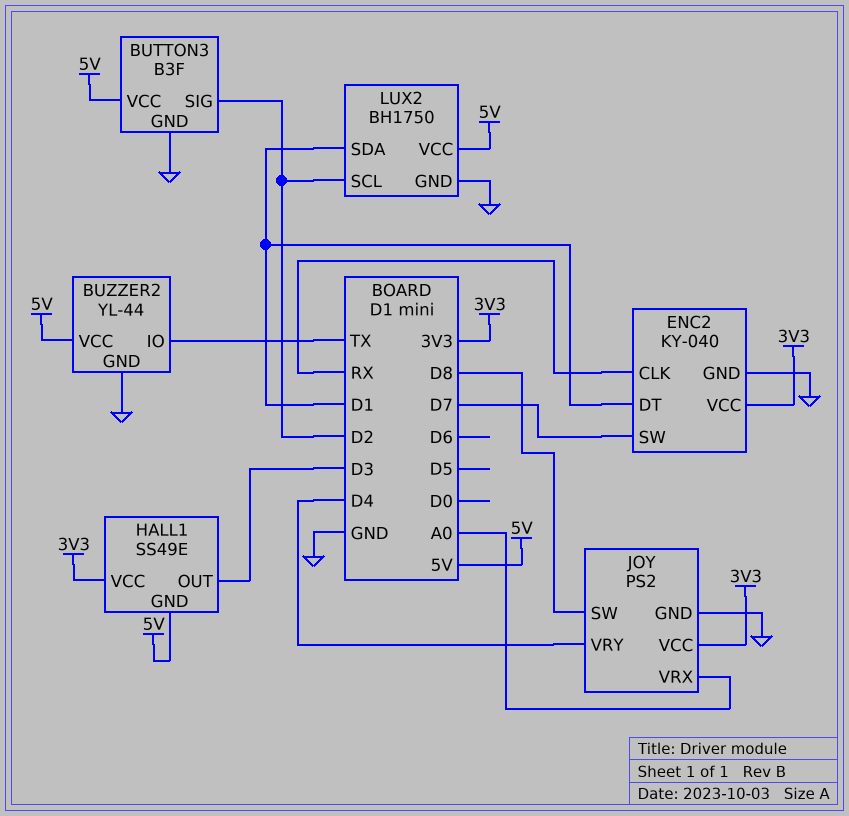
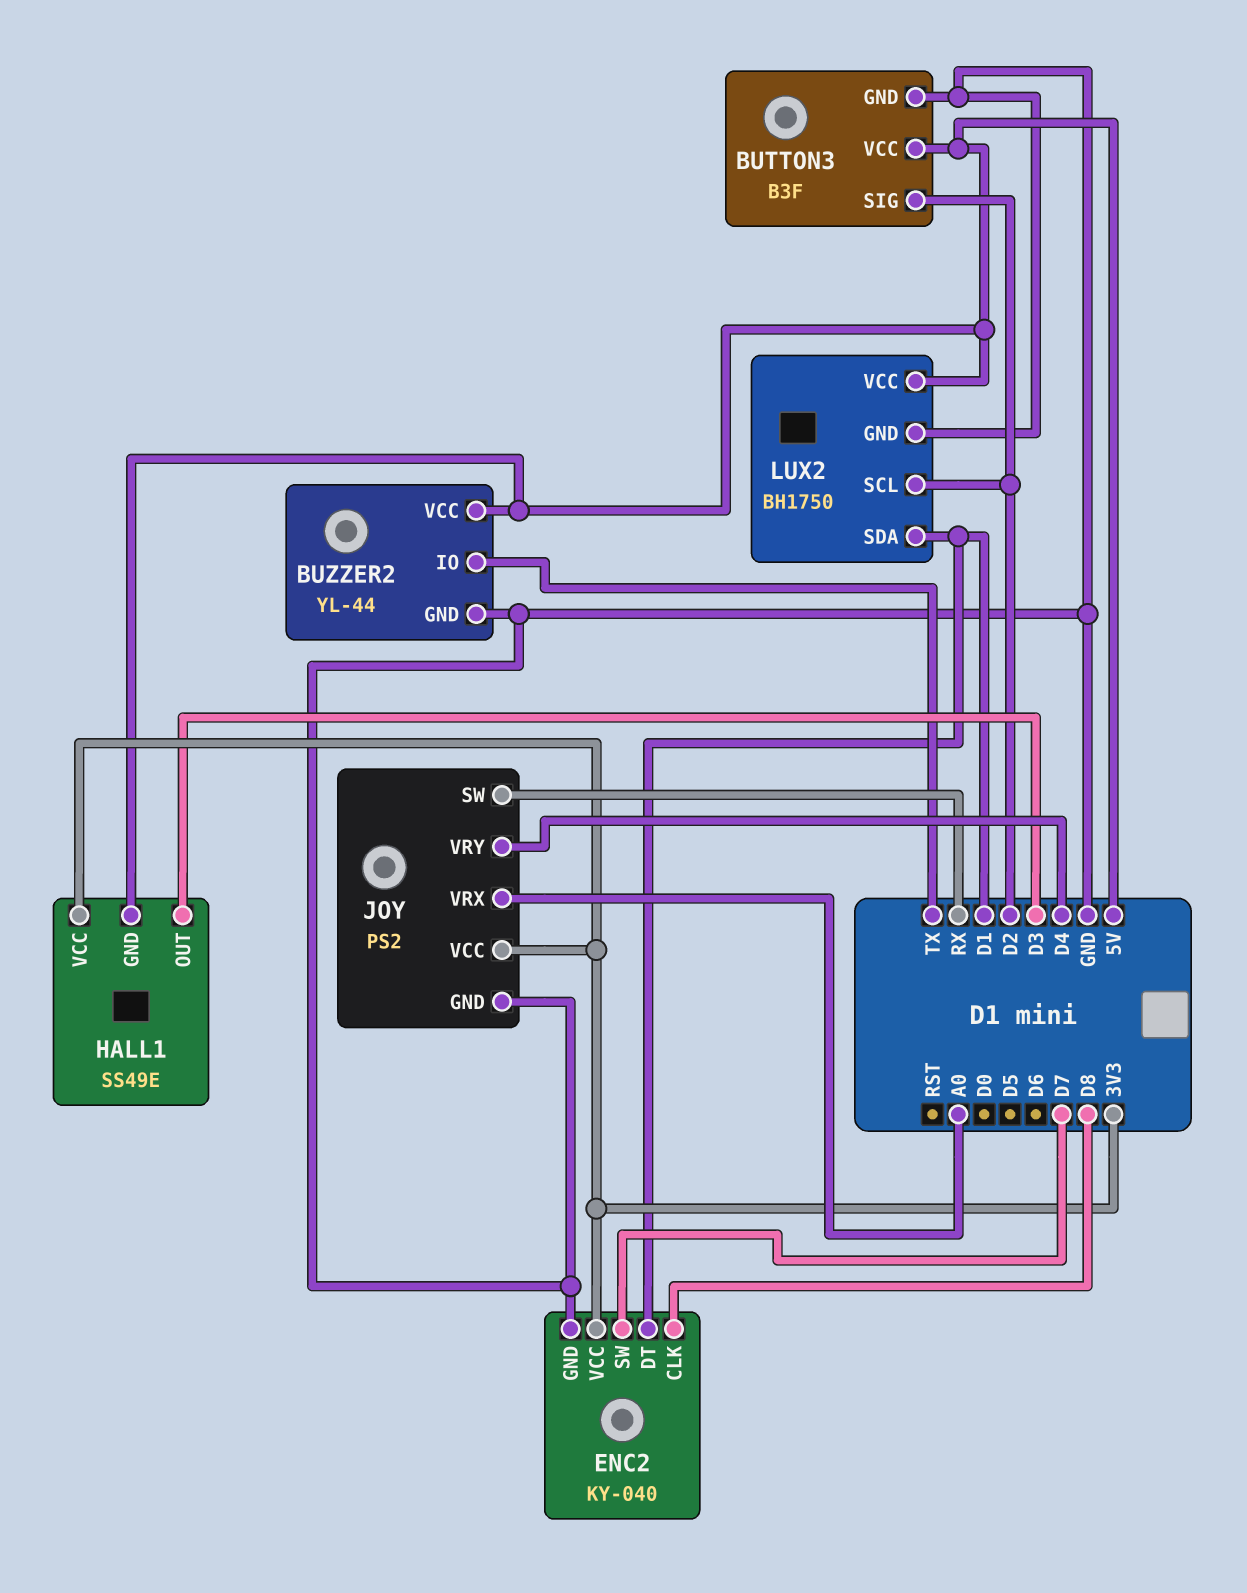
ENC2 pin CLK: RX -> D8
JOY pin SW: D8 -> RX

